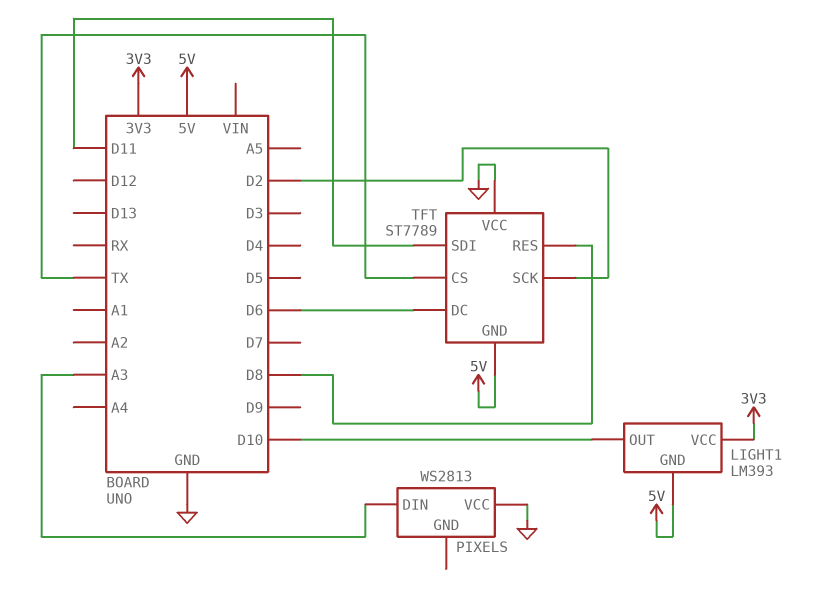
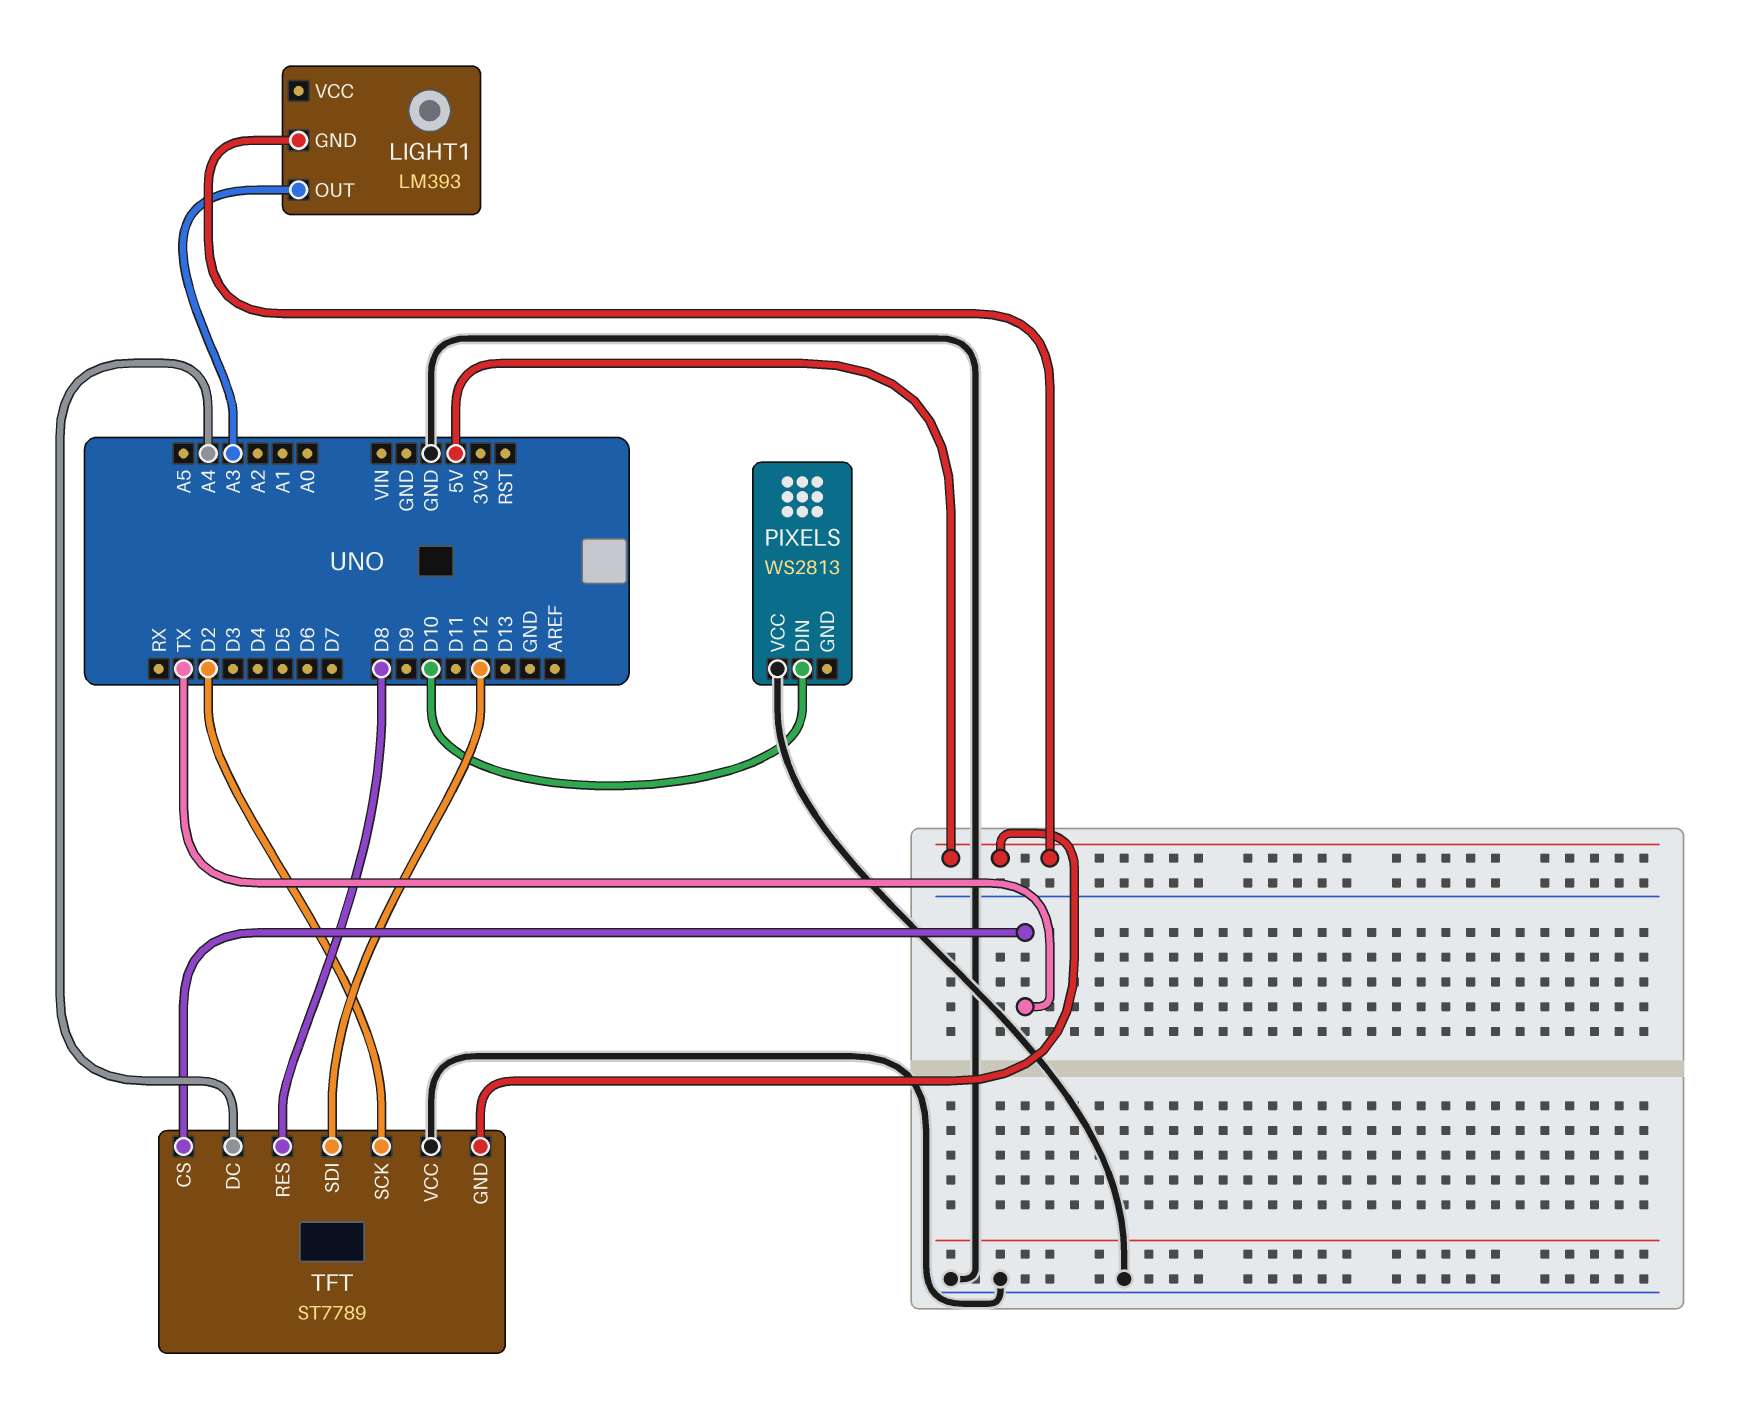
LIGHT1 pin OUT: D10 -> A3
LIGHT1 pin VCC: 3V3 -> none
PIXELS pin DIN: A3 -> D10
TFT pin DC: D6 -> A4
TFT pin SDI: D11 -> D12

